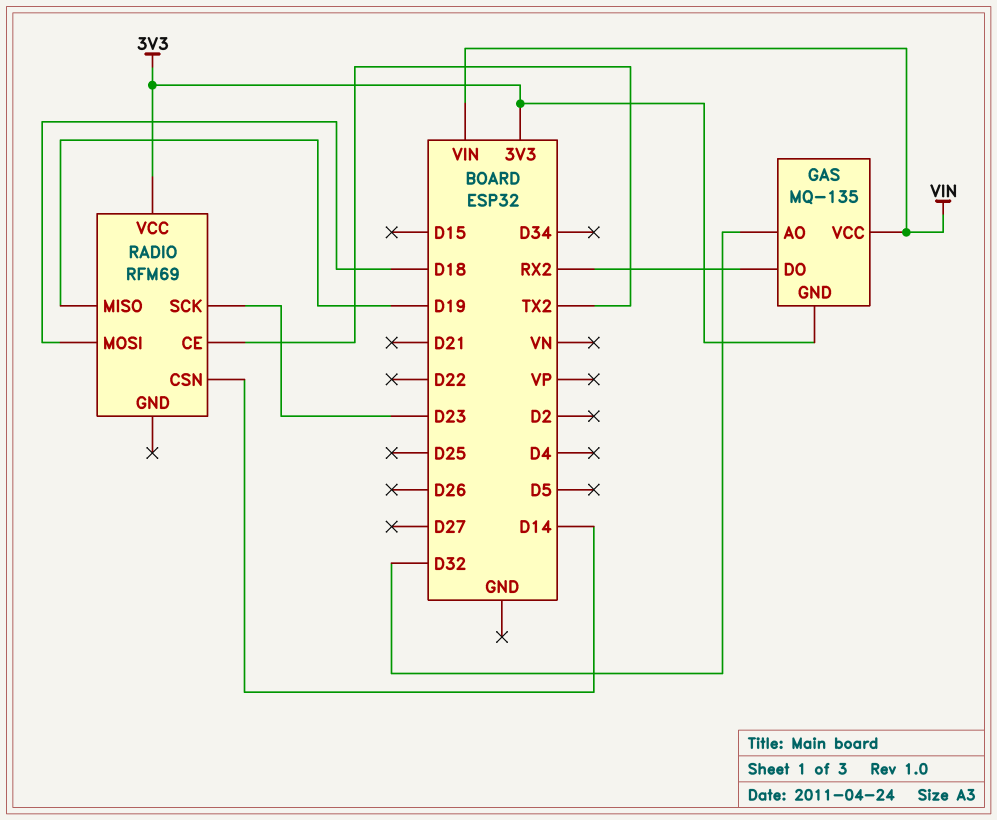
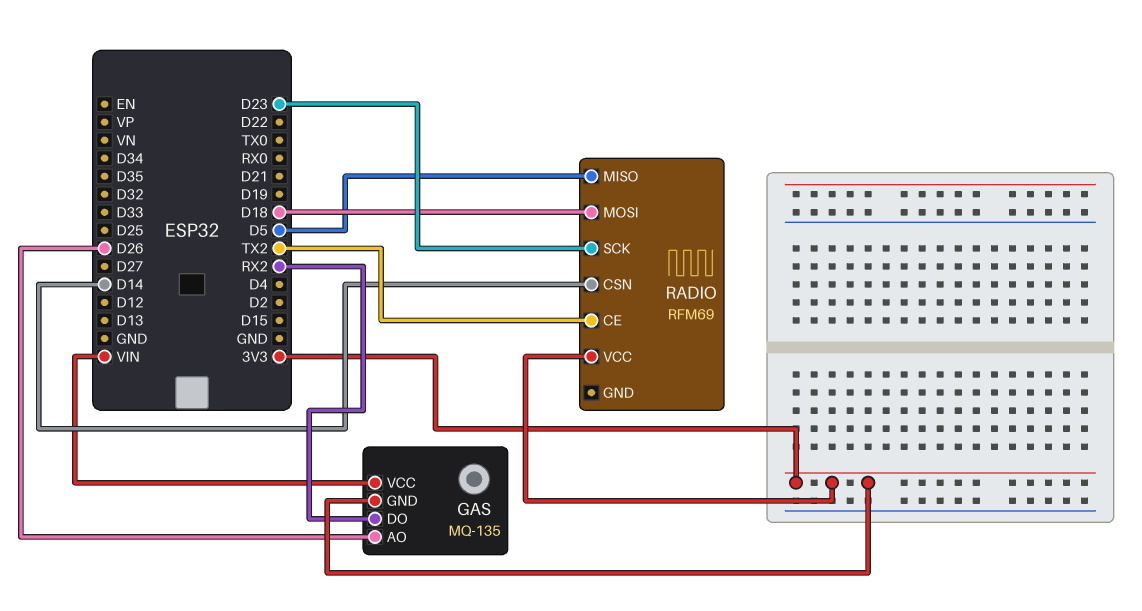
GAS pin AO: D32 -> D26
RADIO pin MISO: D19 -> D5

